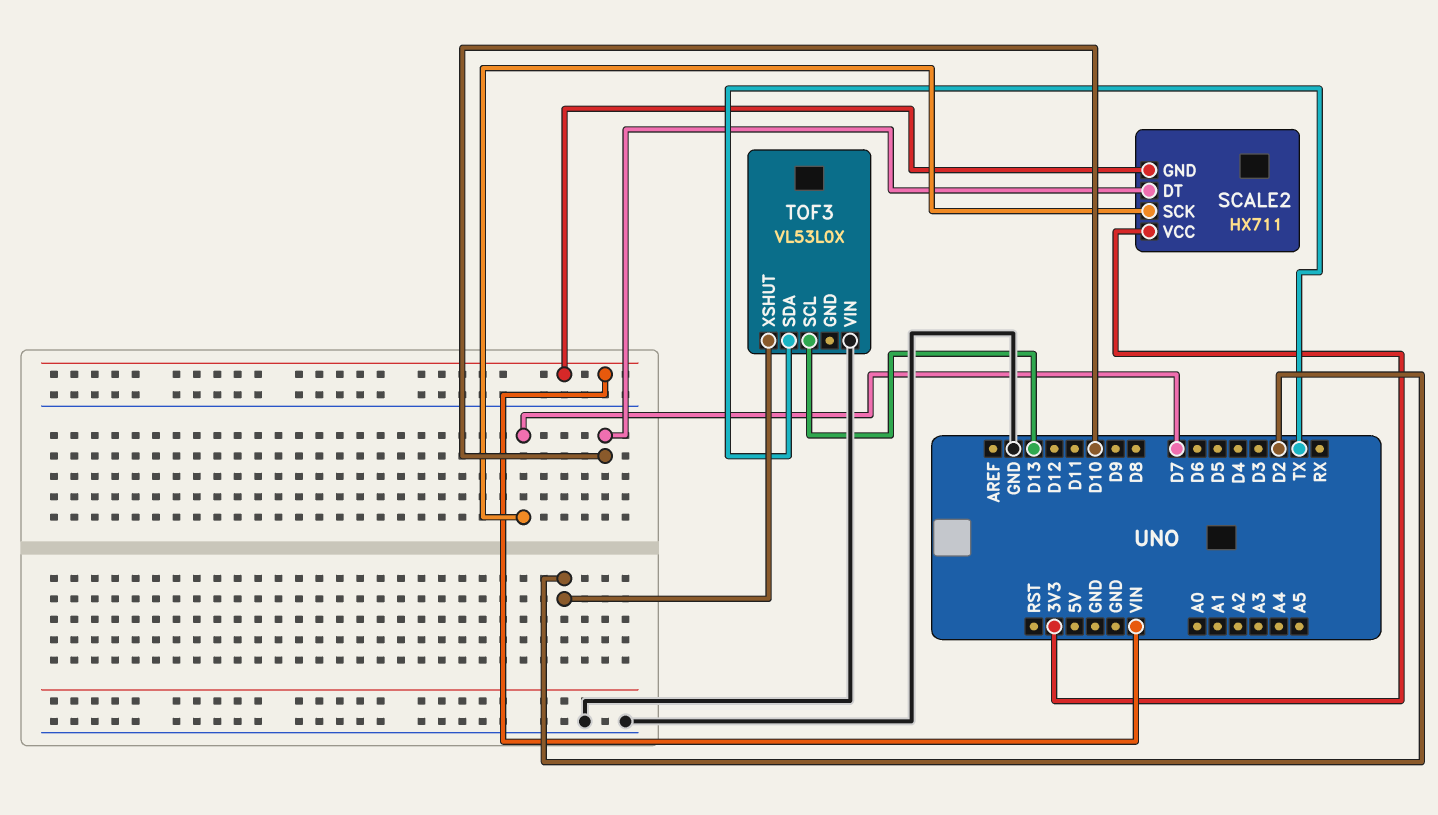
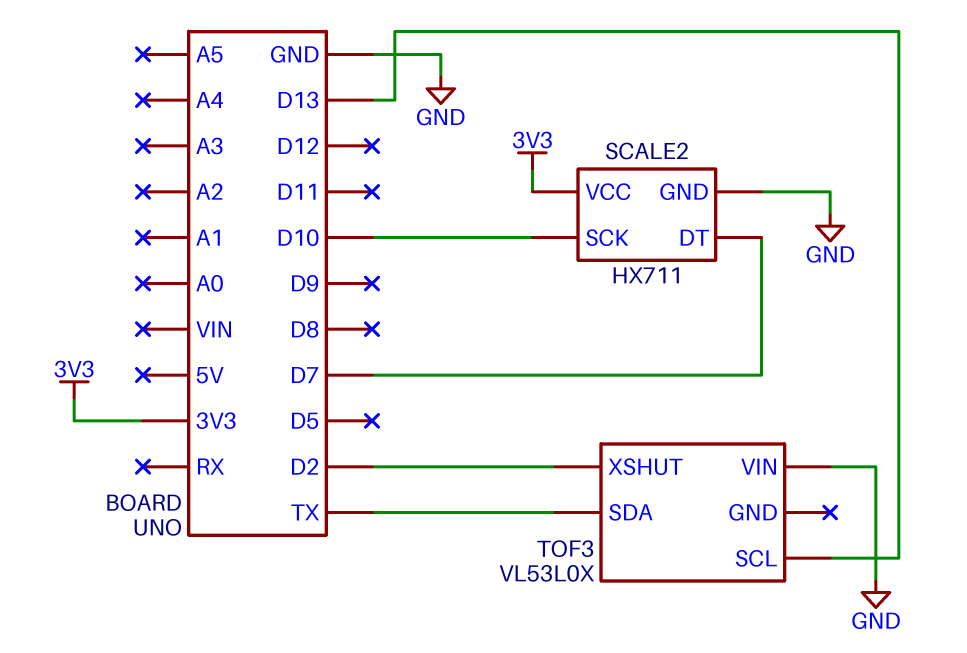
SCALE2 pin DT: D10 -> D7
SCALE2 pin GND: VIN -> GND
SCALE2 pin SCK: D7 -> D10

